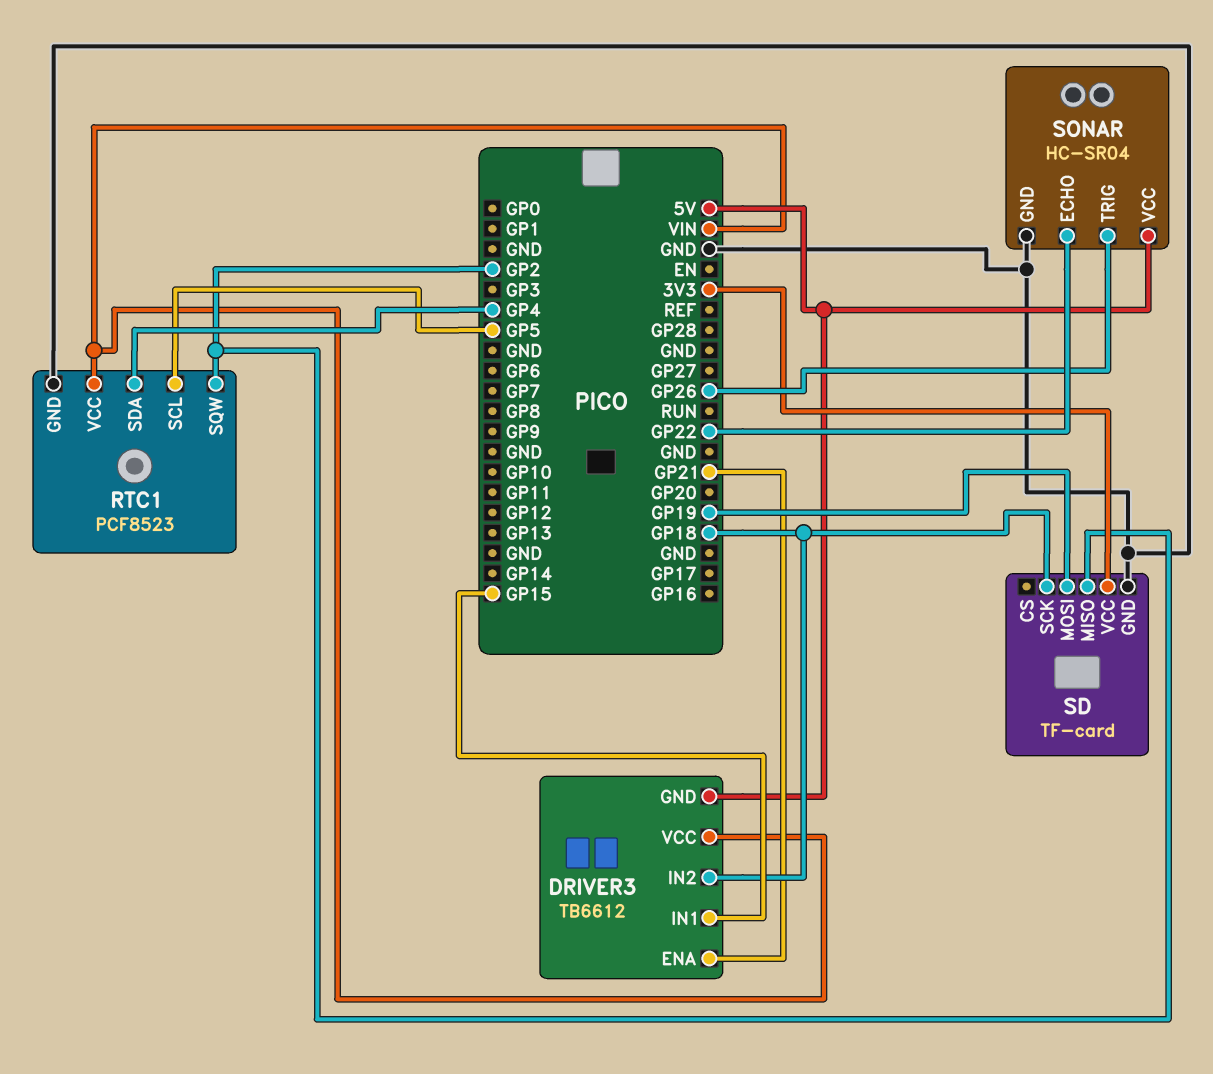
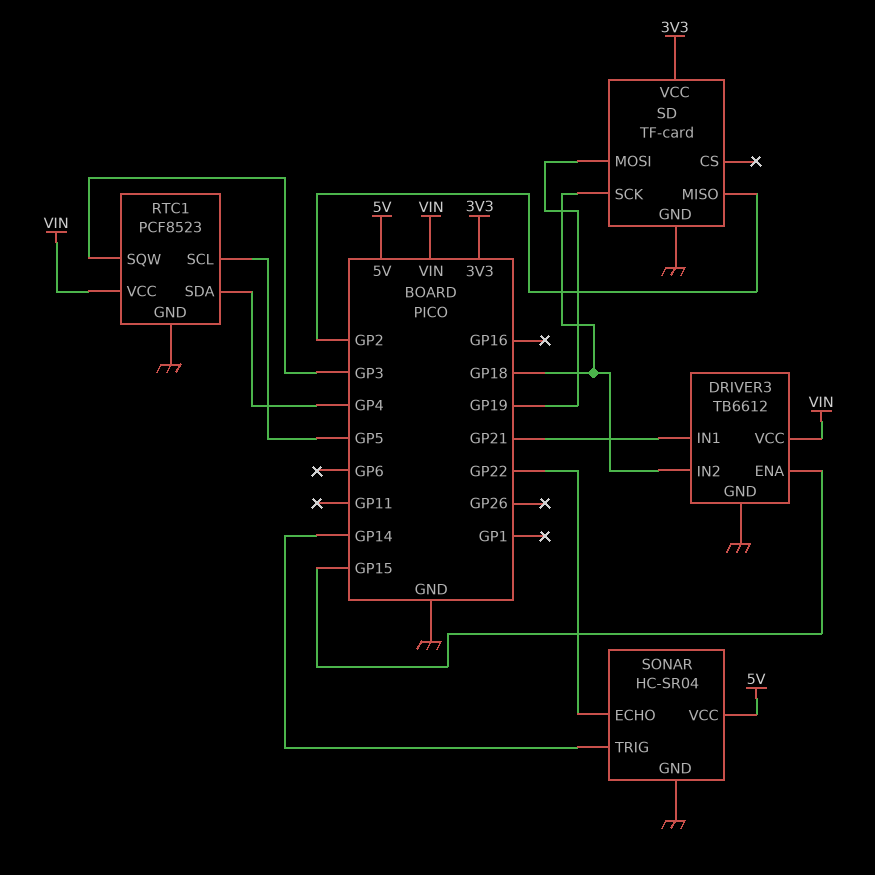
DRIVER3 pin ENA: GP21 -> GP15
DRIVER3 pin GND: 5V -> GND
DRIVER3 pin IN1: GP15 -> GP21
RTC1 pin SQW: GP2 -> GP3
SONAR pin TRIG: GP26 -> GP14

